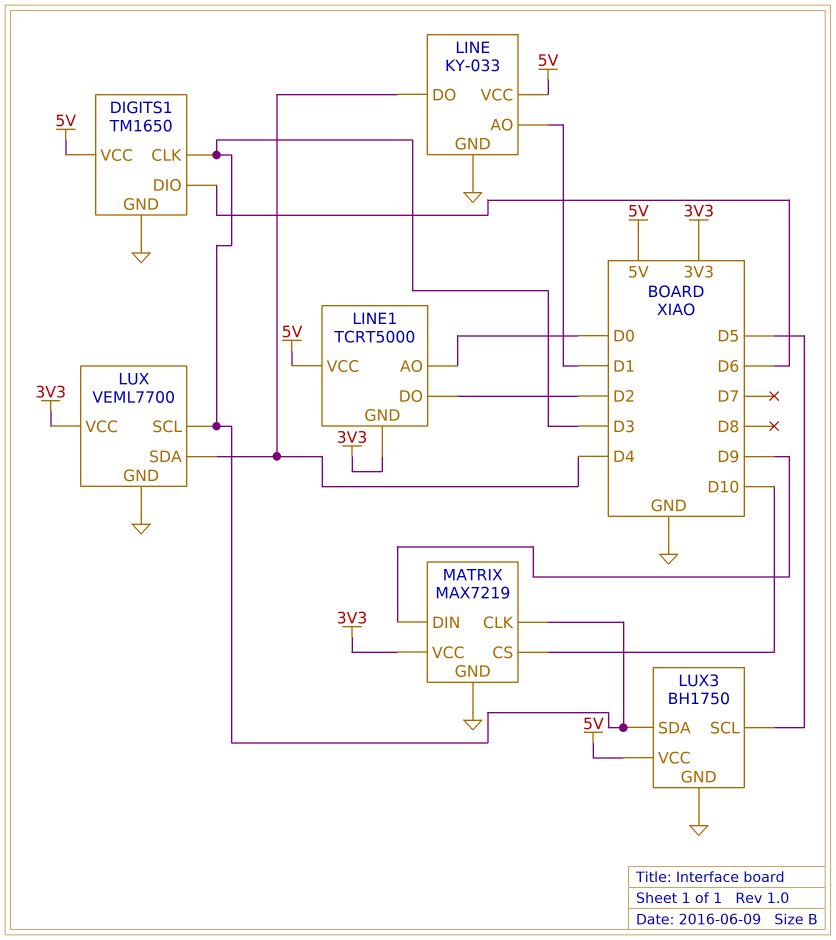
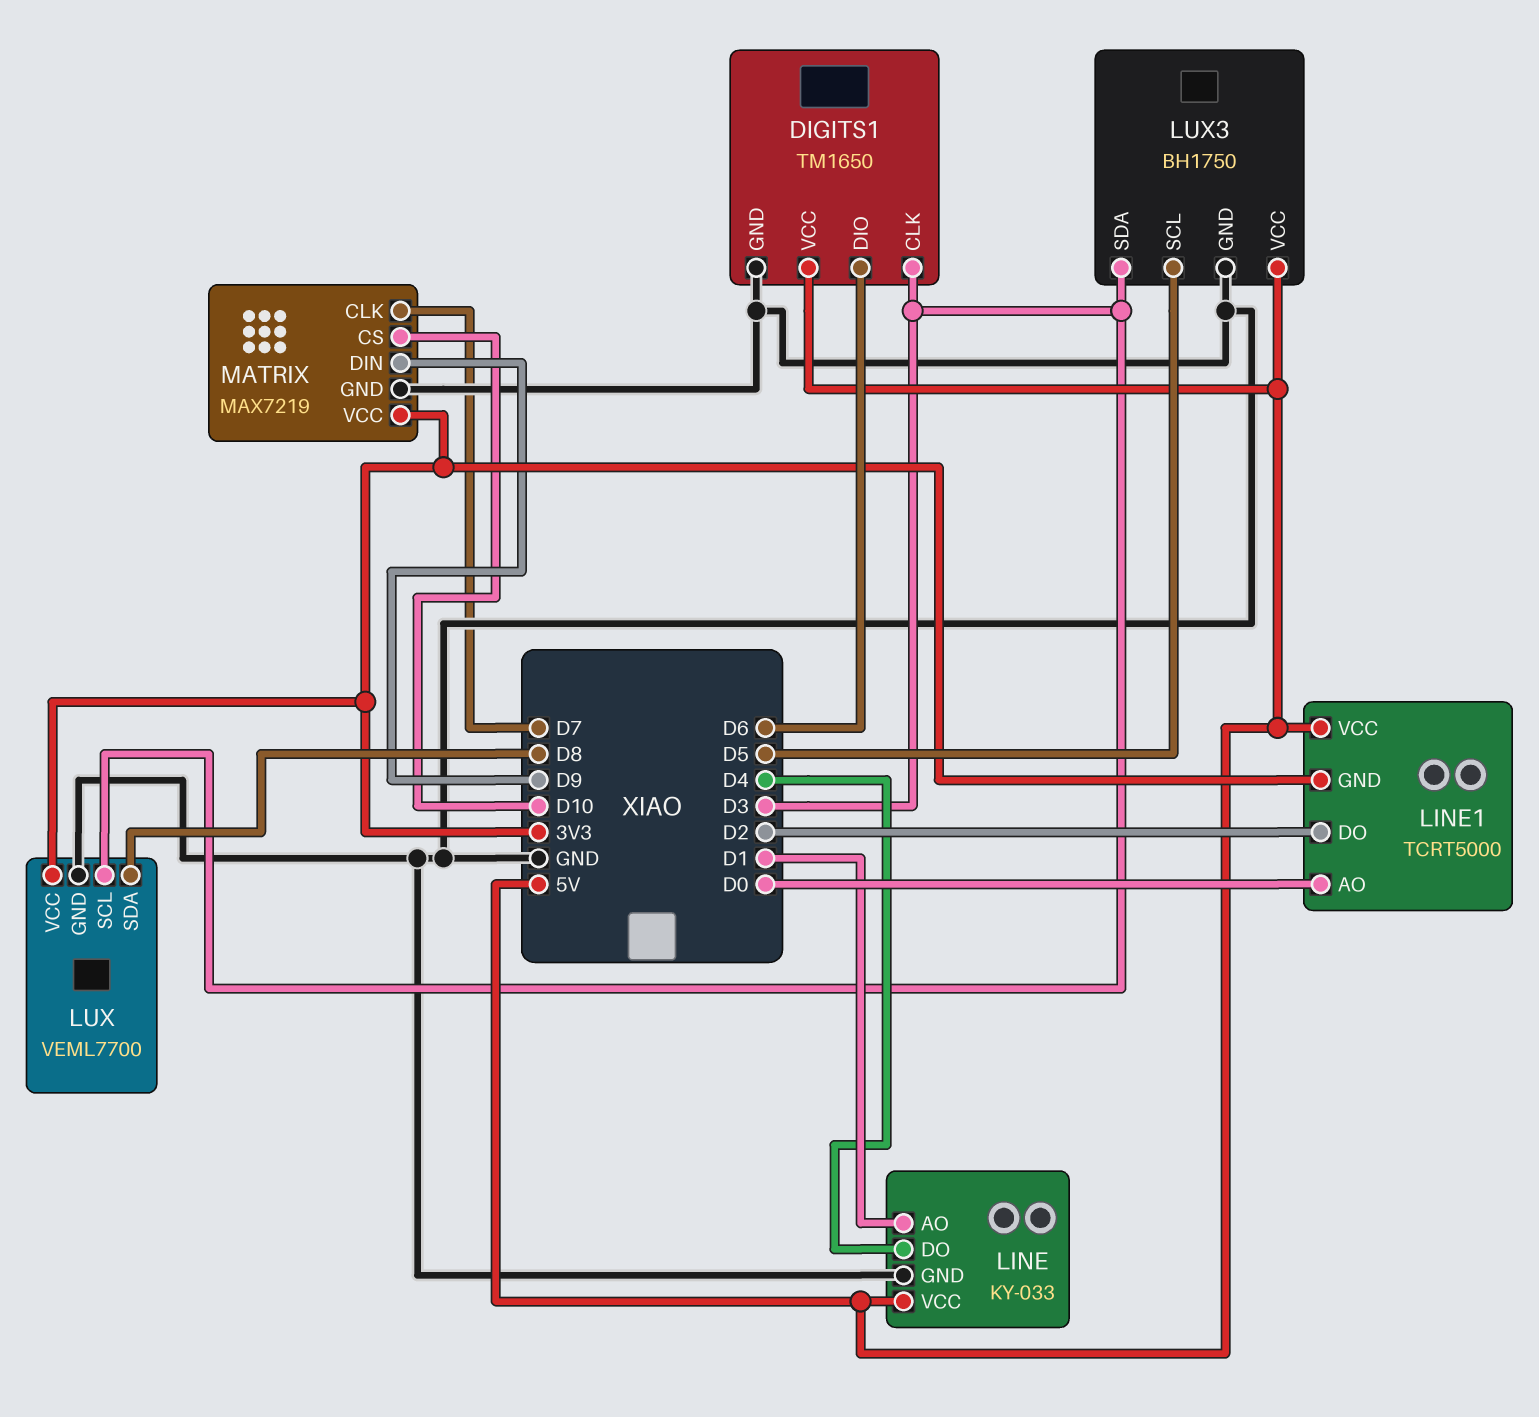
LUX pin SDA: D4 -> D8
MATRIX pin CLK: D3 -> D7

